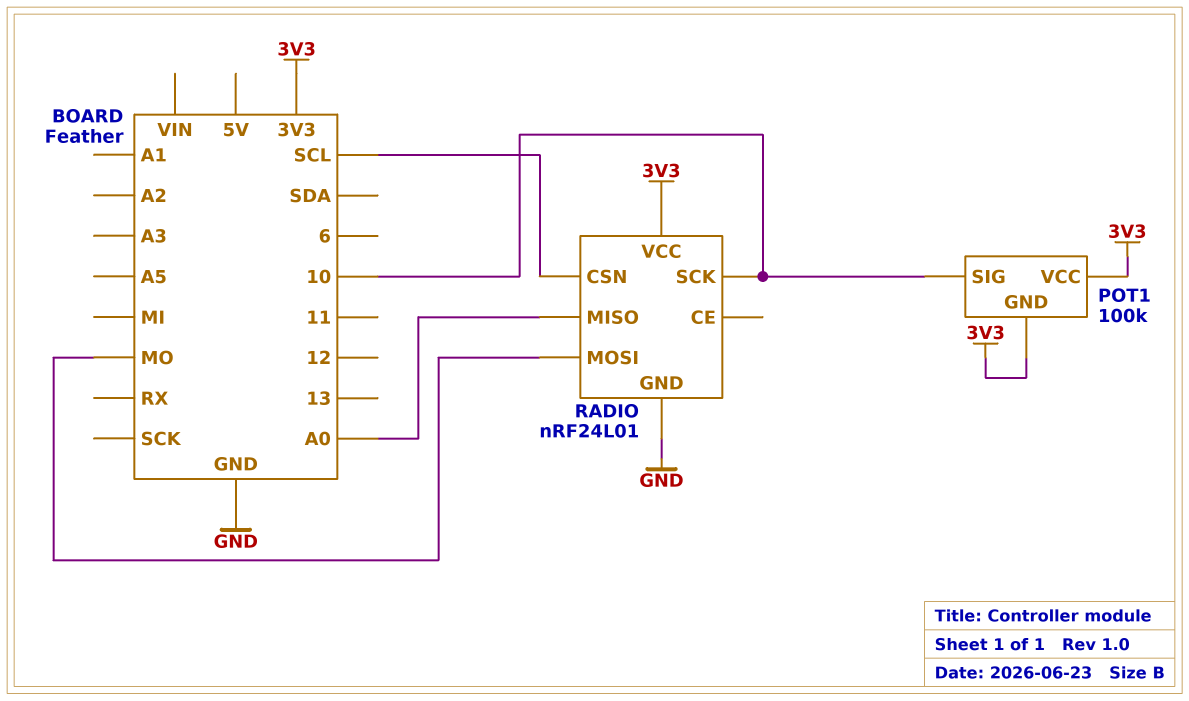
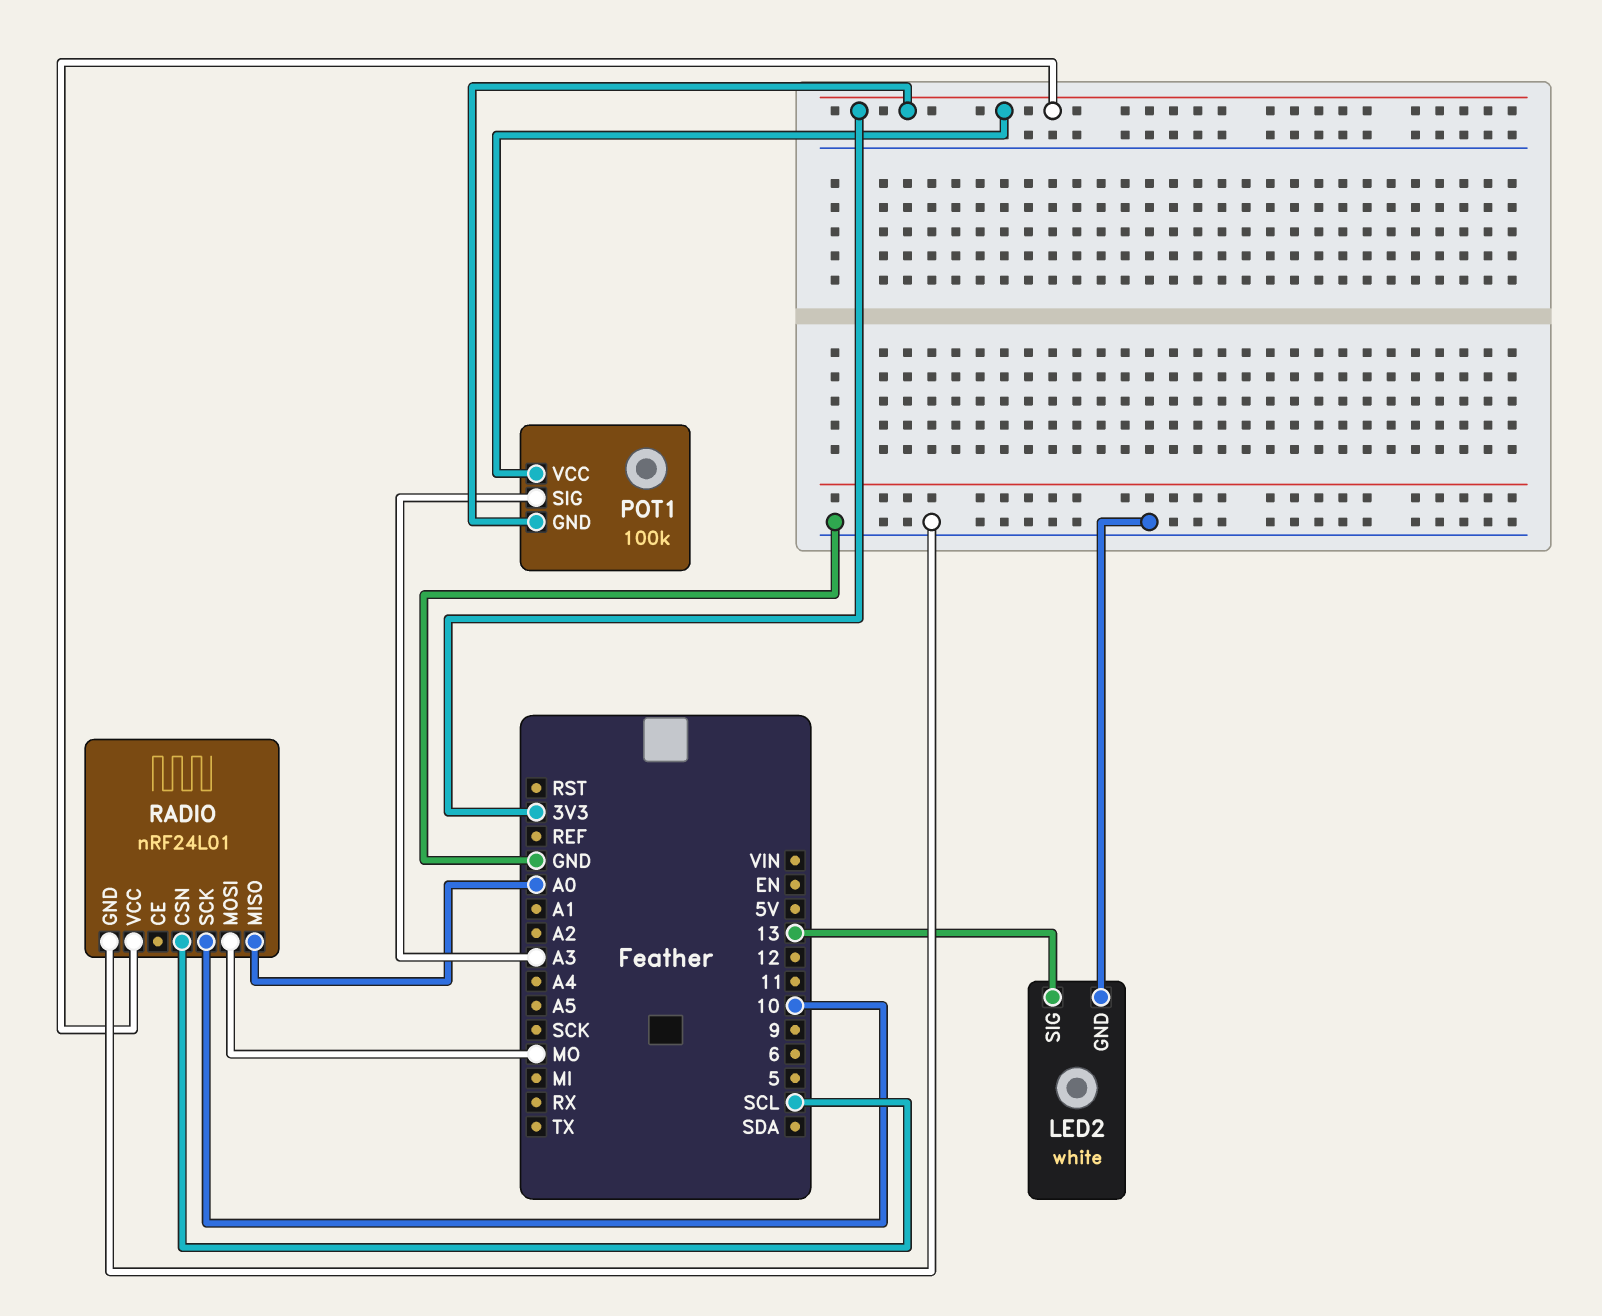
LED2: none -> white
LED2 pin GND: none -> GND
LED2 pin SIG: none -> 13
POT1 pin SIG: 10 -> A3

